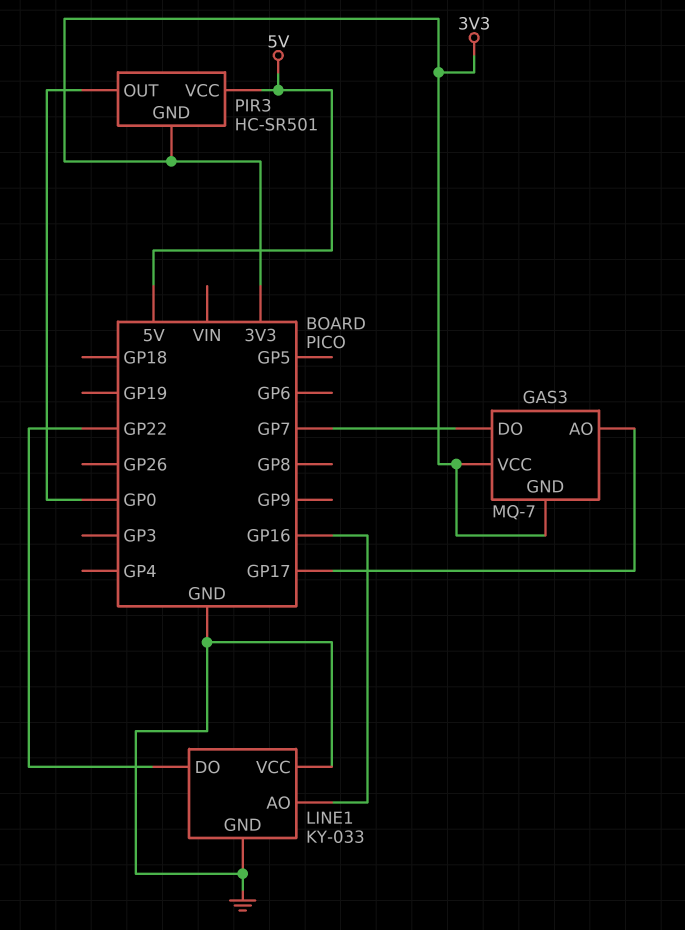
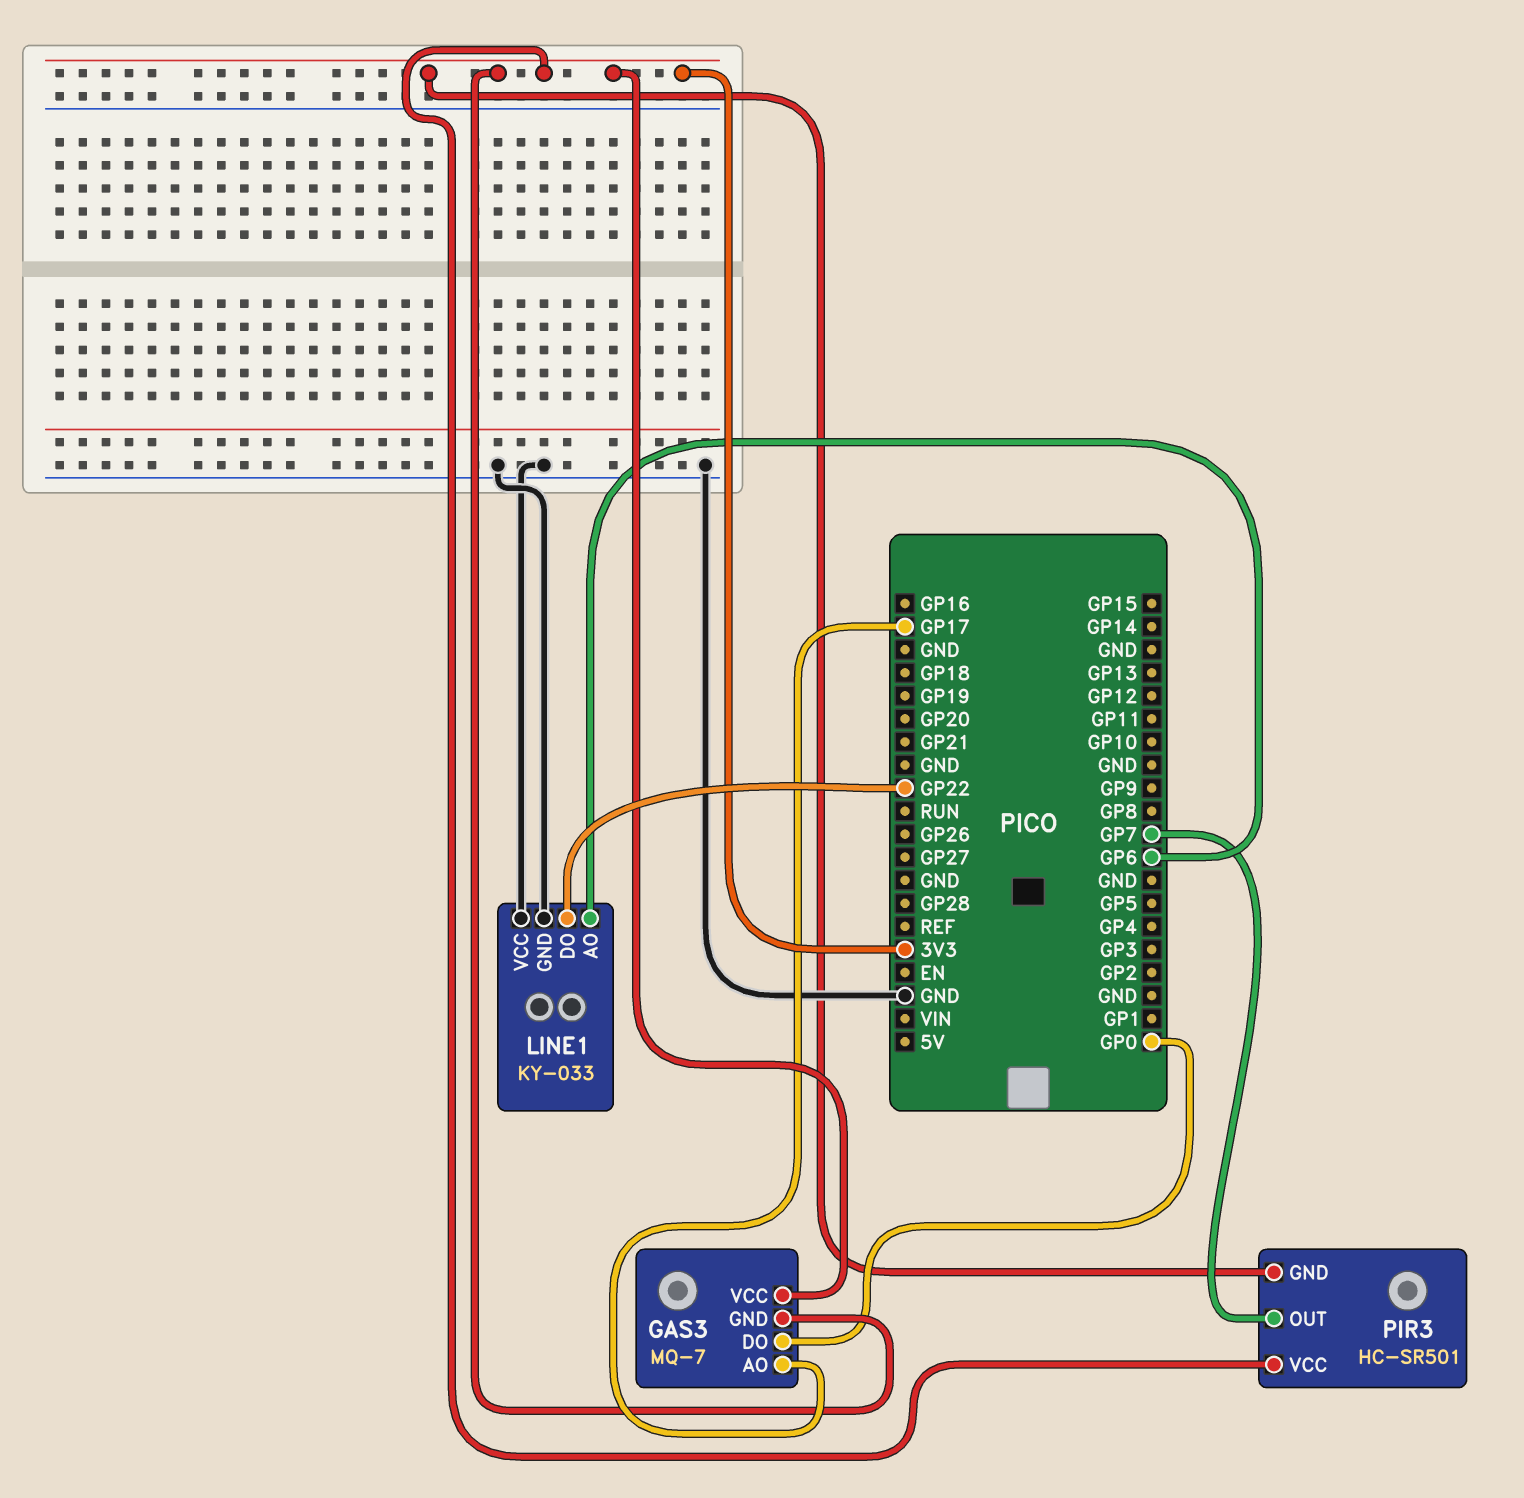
GAS3 pin DO: GP7 -> GP0
LINE1 pin AO: GP16 -> GP6
PIR3 pin OUT: GP0 -> GP7
PIR3 pin VCC: 5V -> 3V3

